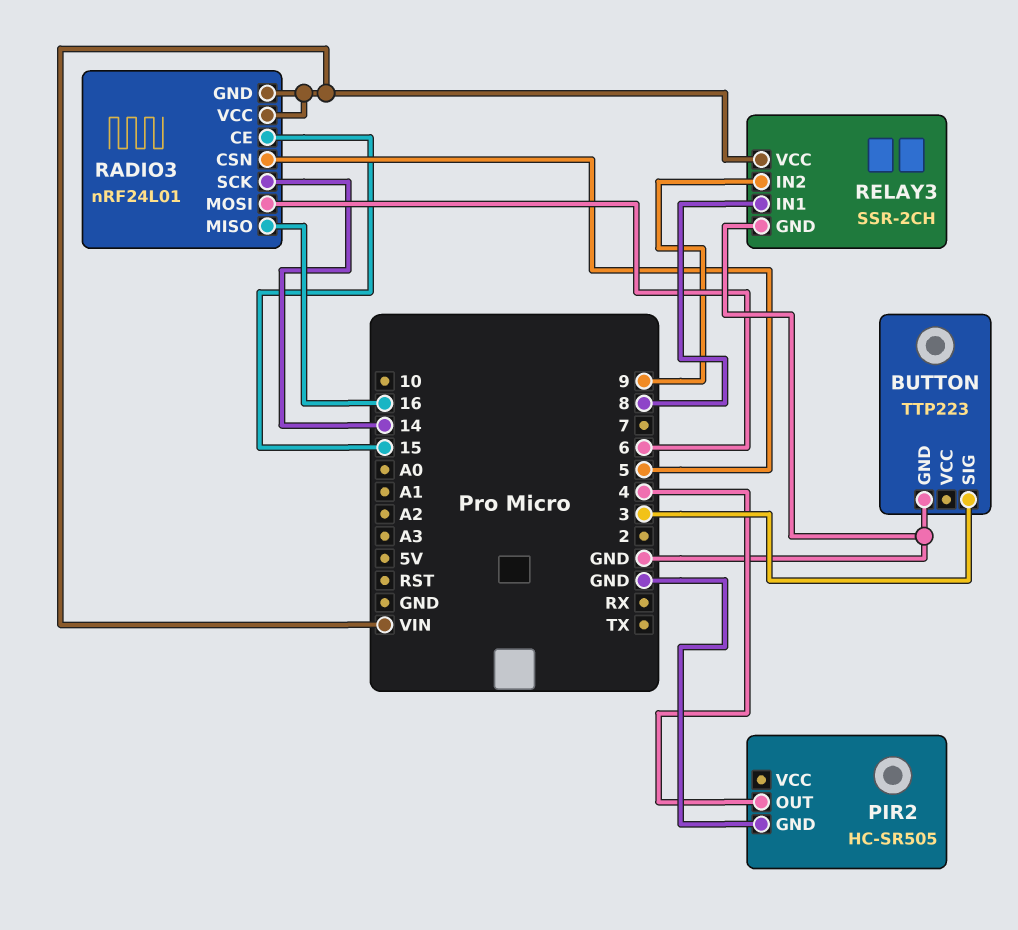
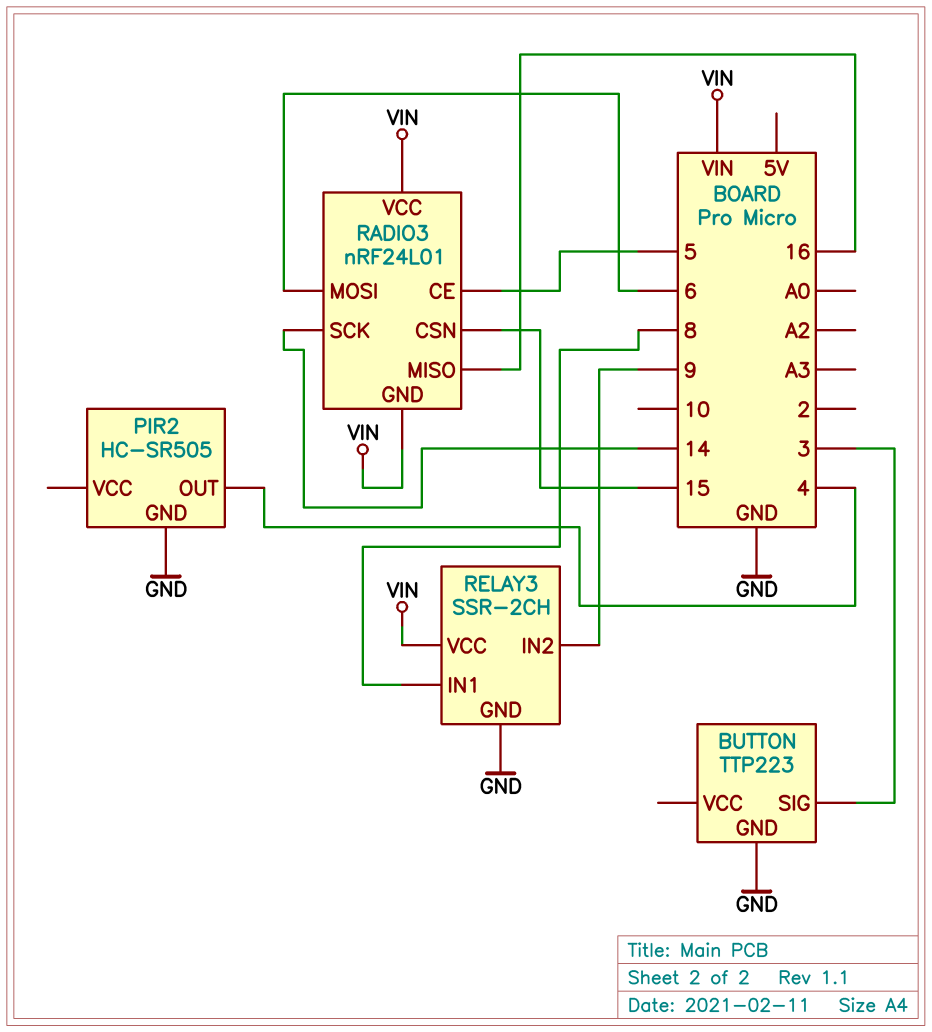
RADIO3 pin CE: 15 -> 5
RADIO3 pin CSN: 5 -> 15

